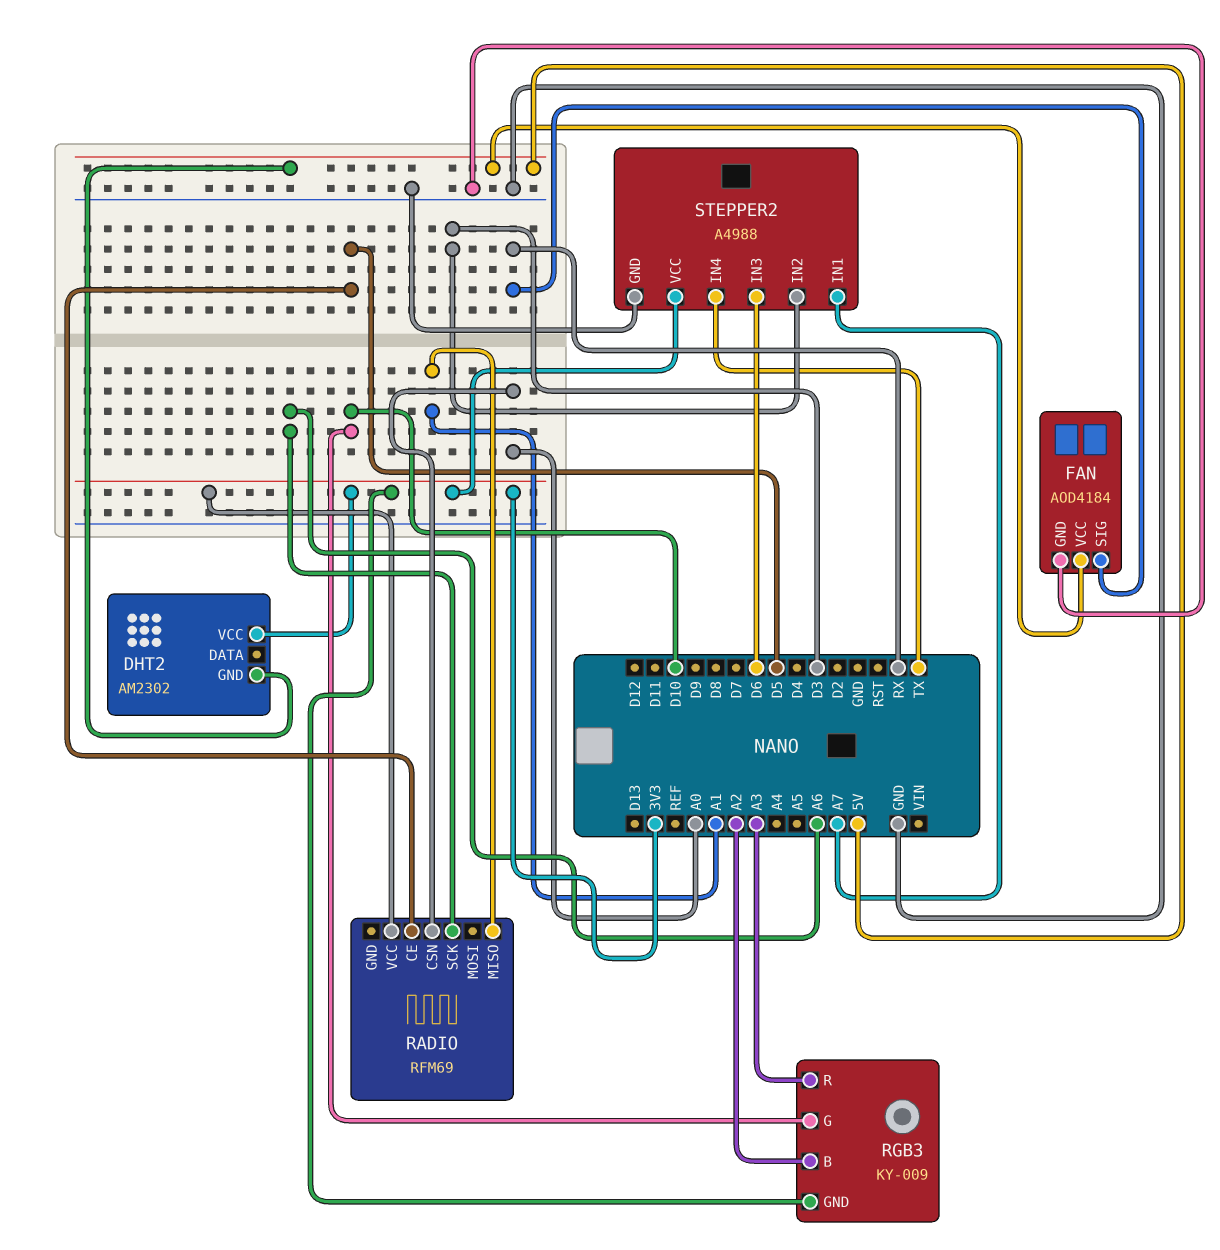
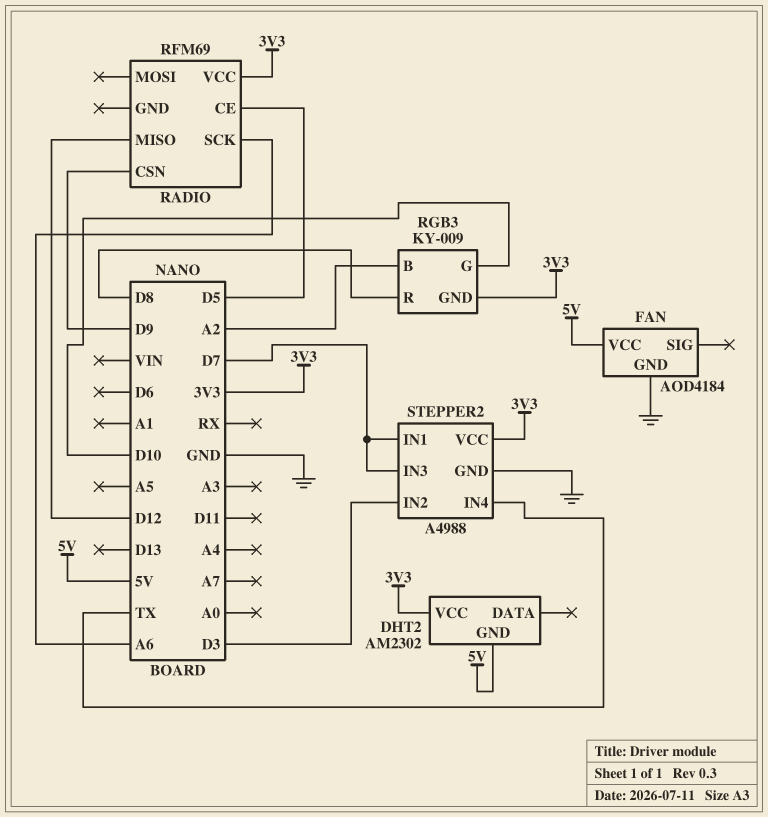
FAN pin SIG: RX -> none
RADIO pin CSN: A0 -> D9
RADIO pin MISO: A1 -> D12
RGB3 pin R: A3 -> D8
STEPPER2 pin IN1: A7 -> D7
STEPPER2 pin IN3: D6 -> D7

